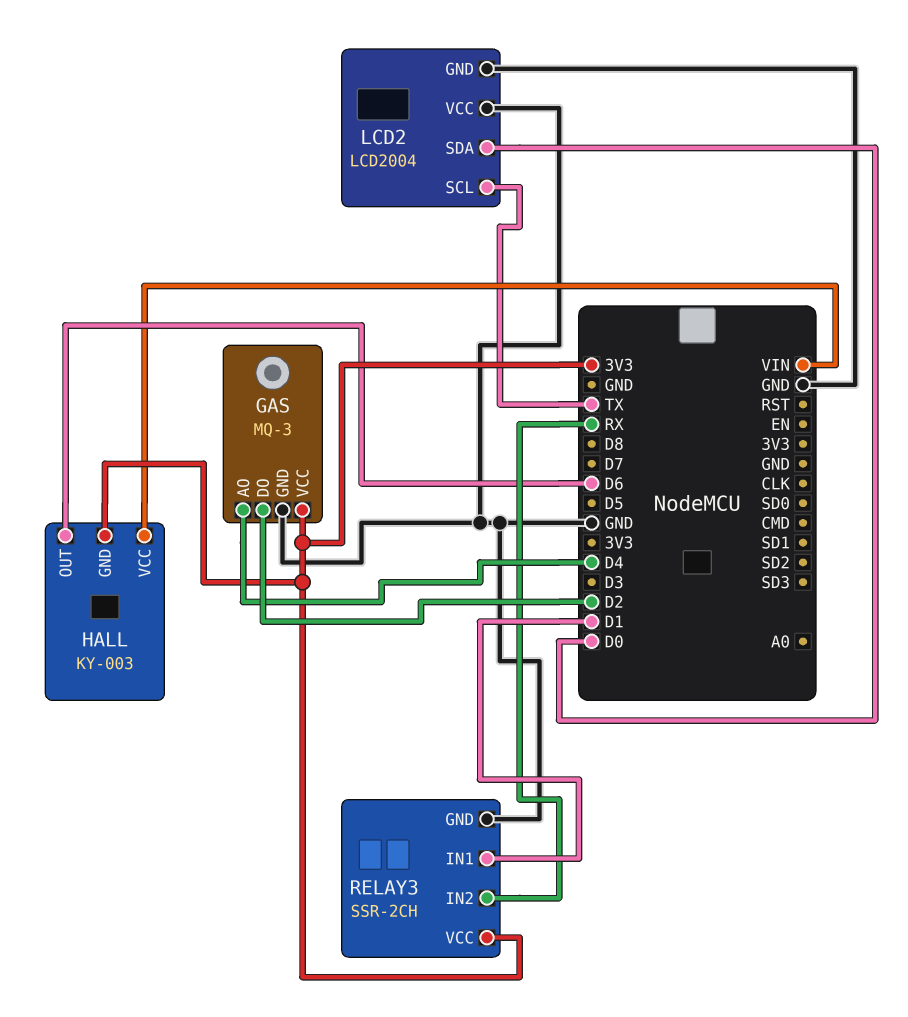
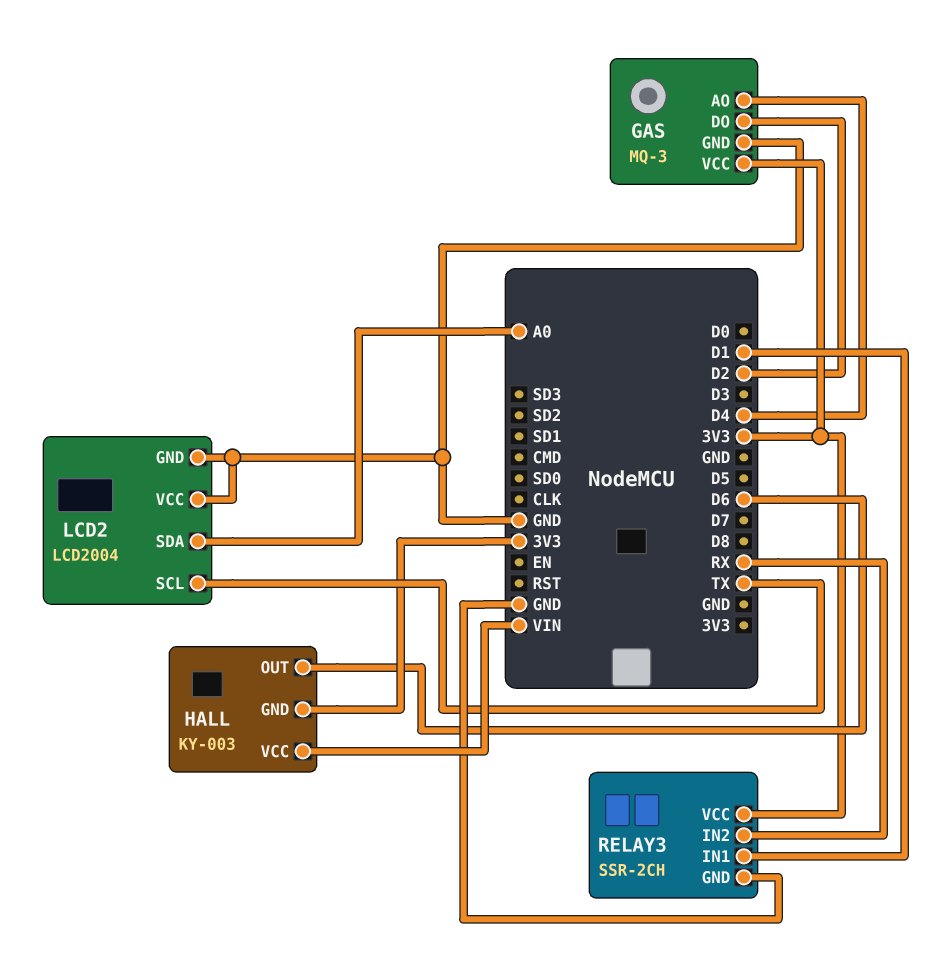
LCD2 pin SDA: D0 -> A0

